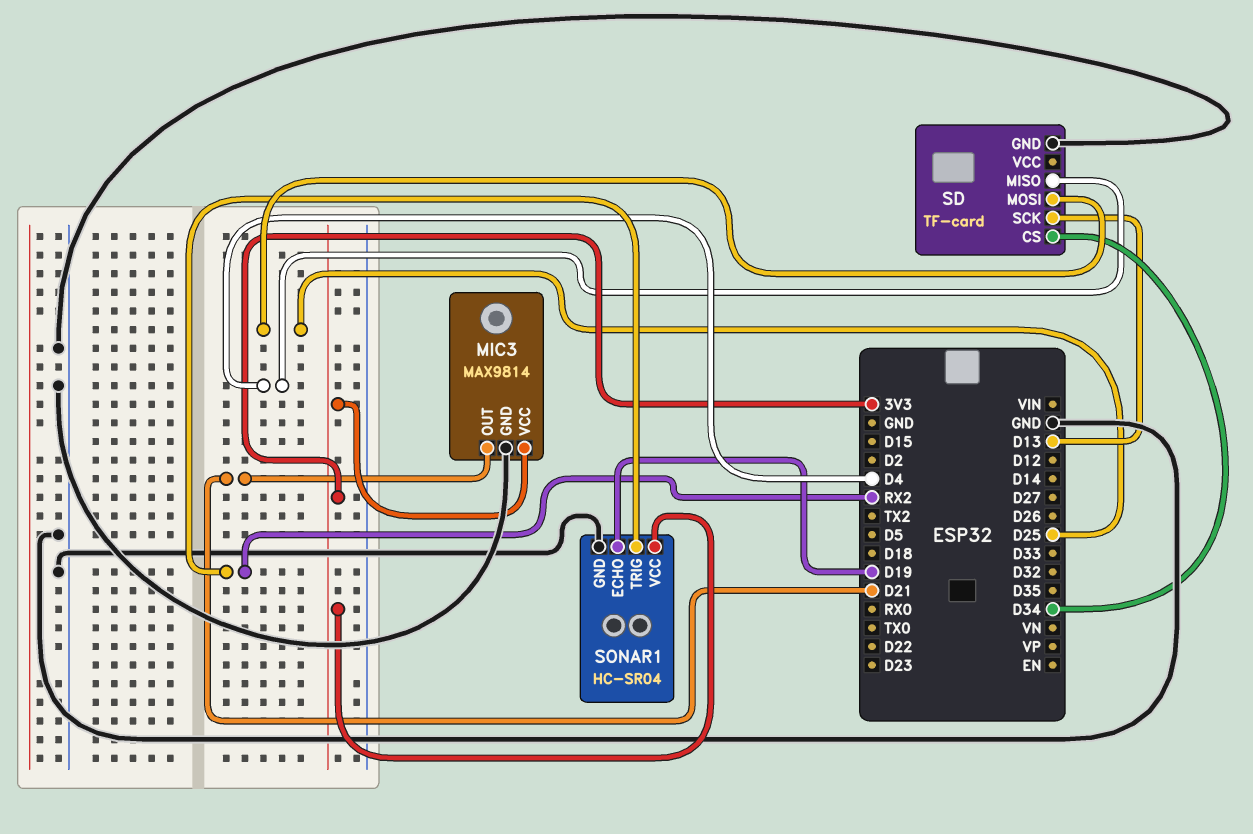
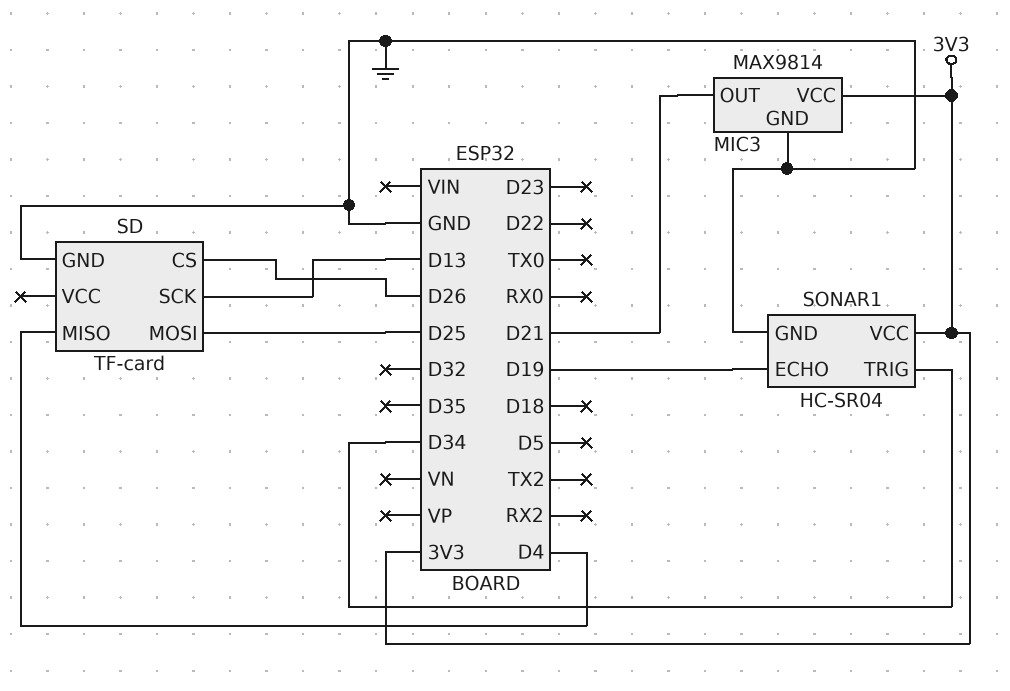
SD pin CS: D34 -> D26
SONAR1 pin TRIG: RX2 -> D34

